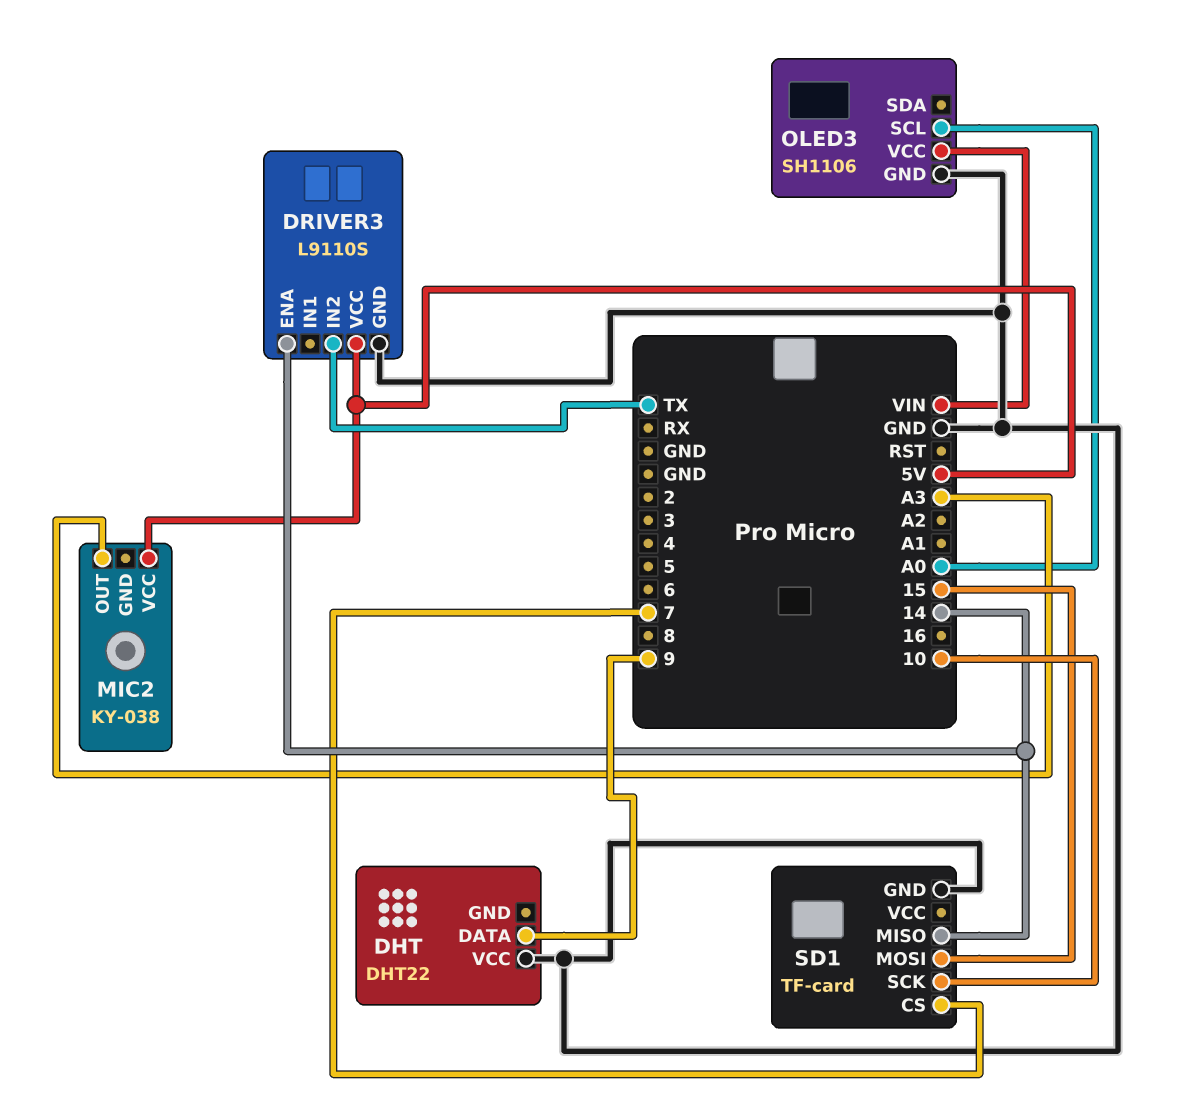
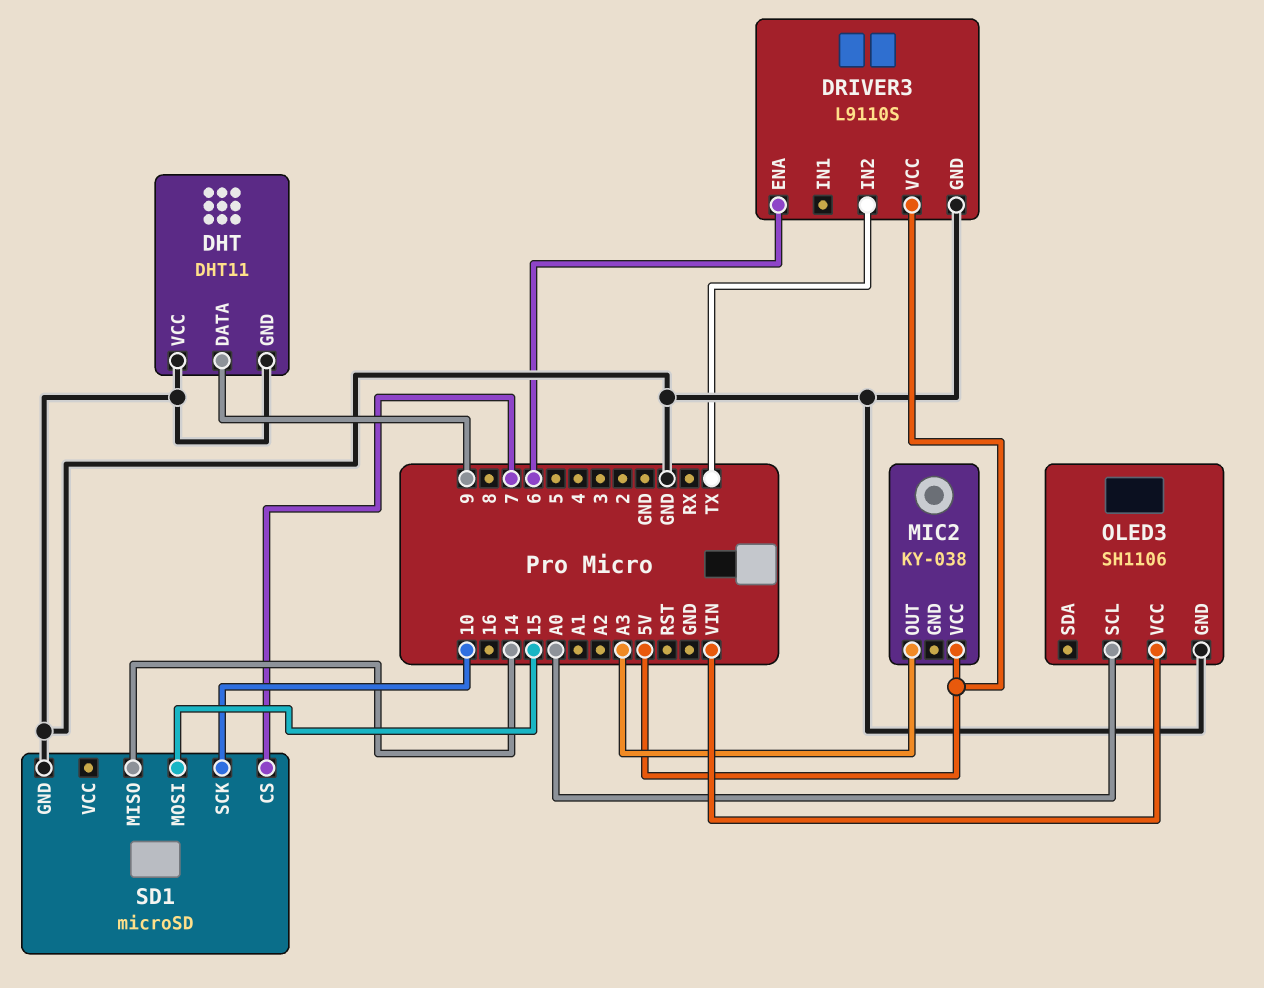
DHT: DHT22 -> DHT11
DHT pin GND: none -> GND
DRIVER3 pin ENA: 14 -> 6
SD1: TF-card -> microSD

